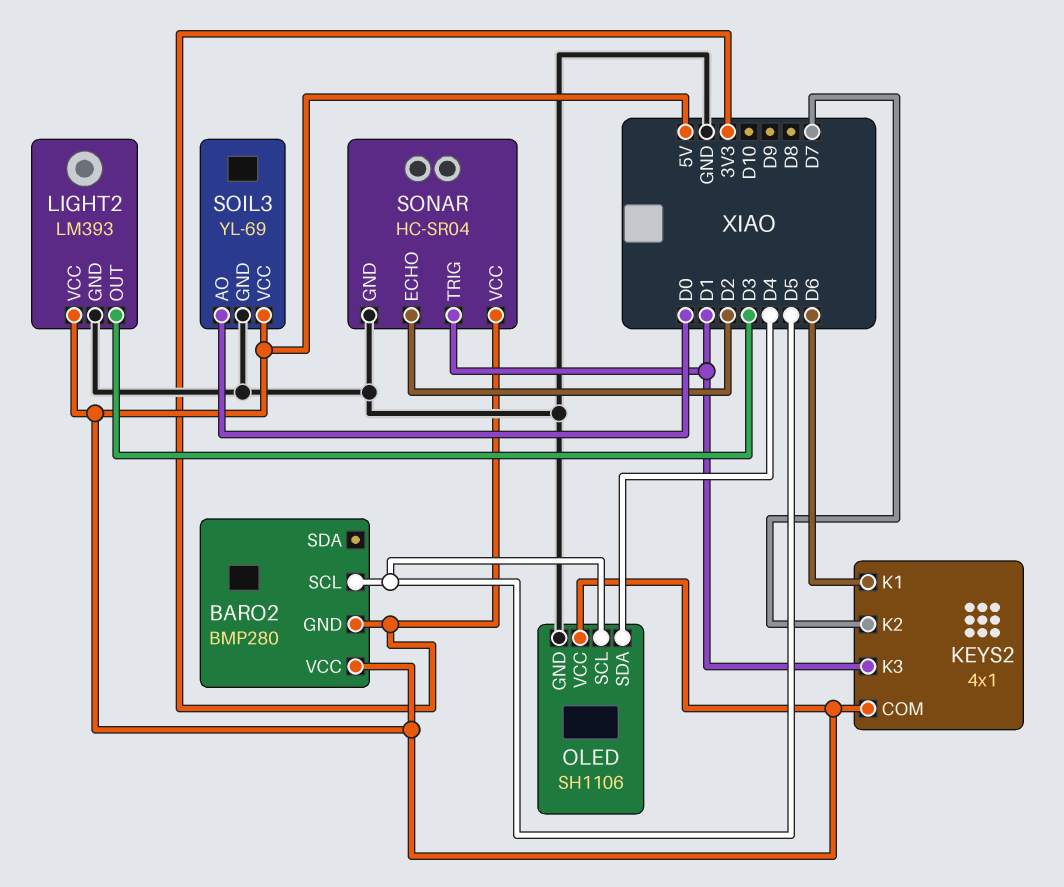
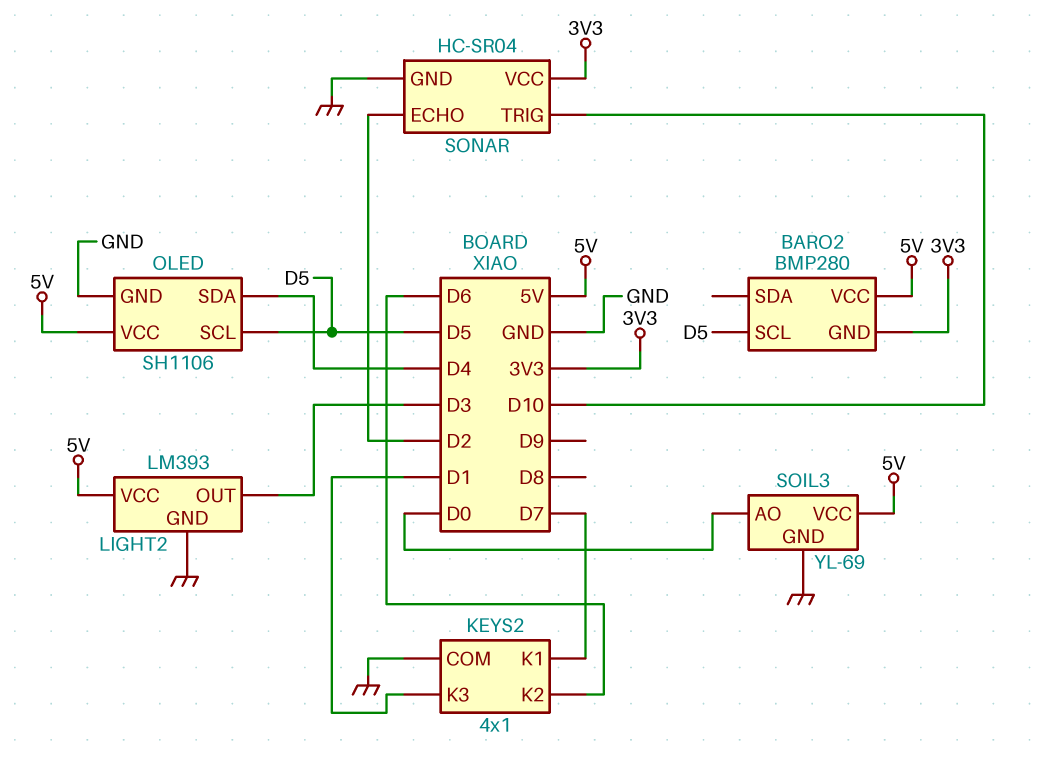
KEYS2 pin COM: 5V -> GND
KEYS2 pin K1: D6 -> D7
KEYS2 pin K2: D7 -> D6
SONAR pin TRIG: D1 -> D10

